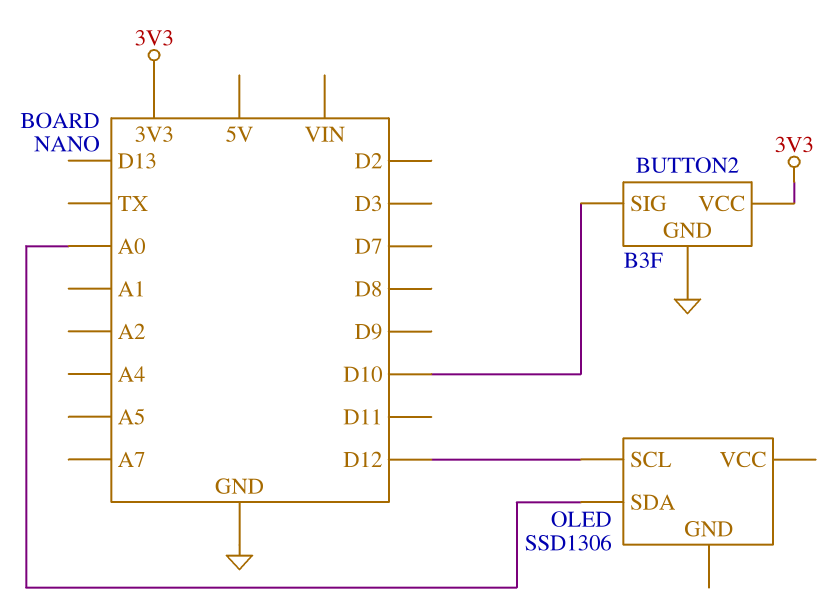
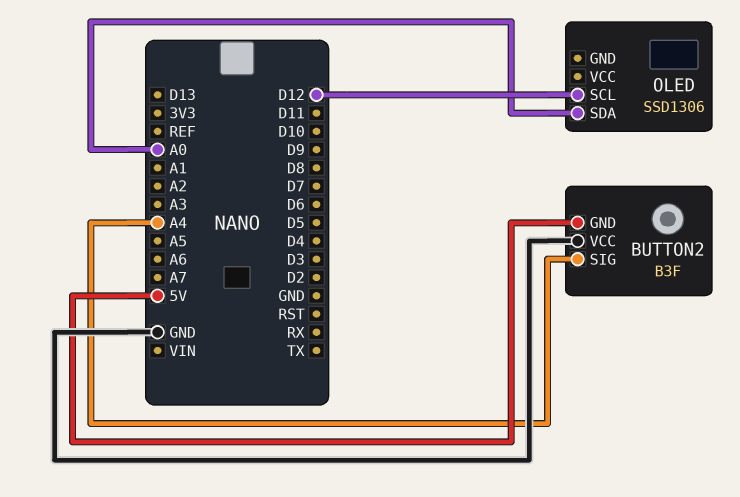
BUTTON2 pin GND: GND -> 5V
BUTTON2 pin SIG: D10 -> A4
BUTTON2 pin VCC: 3V3 -> GND

